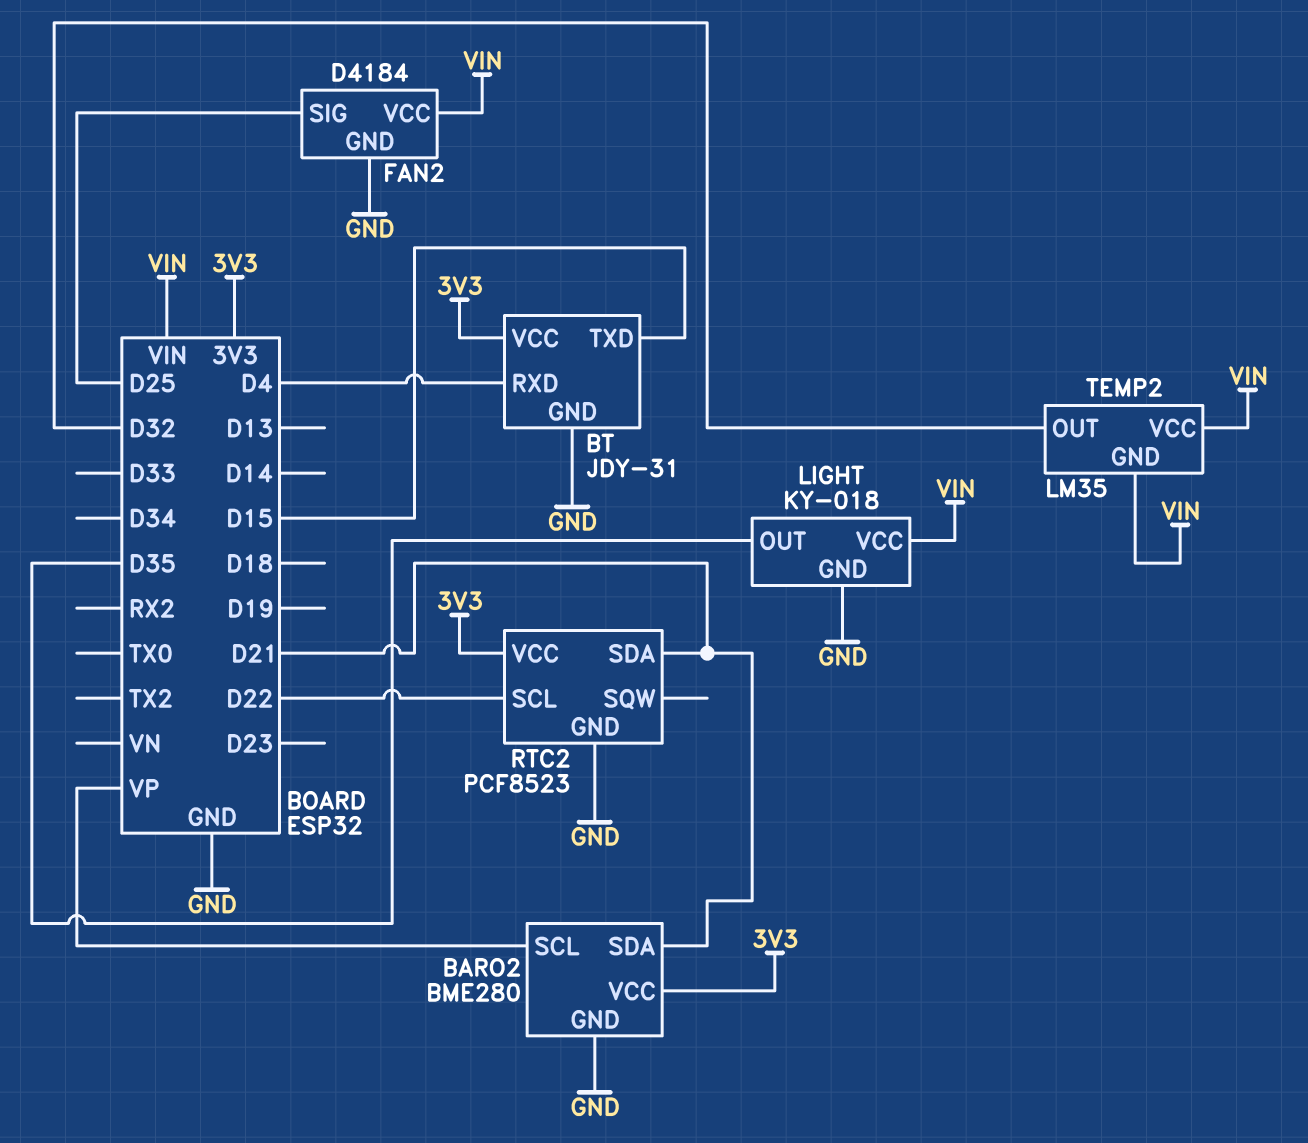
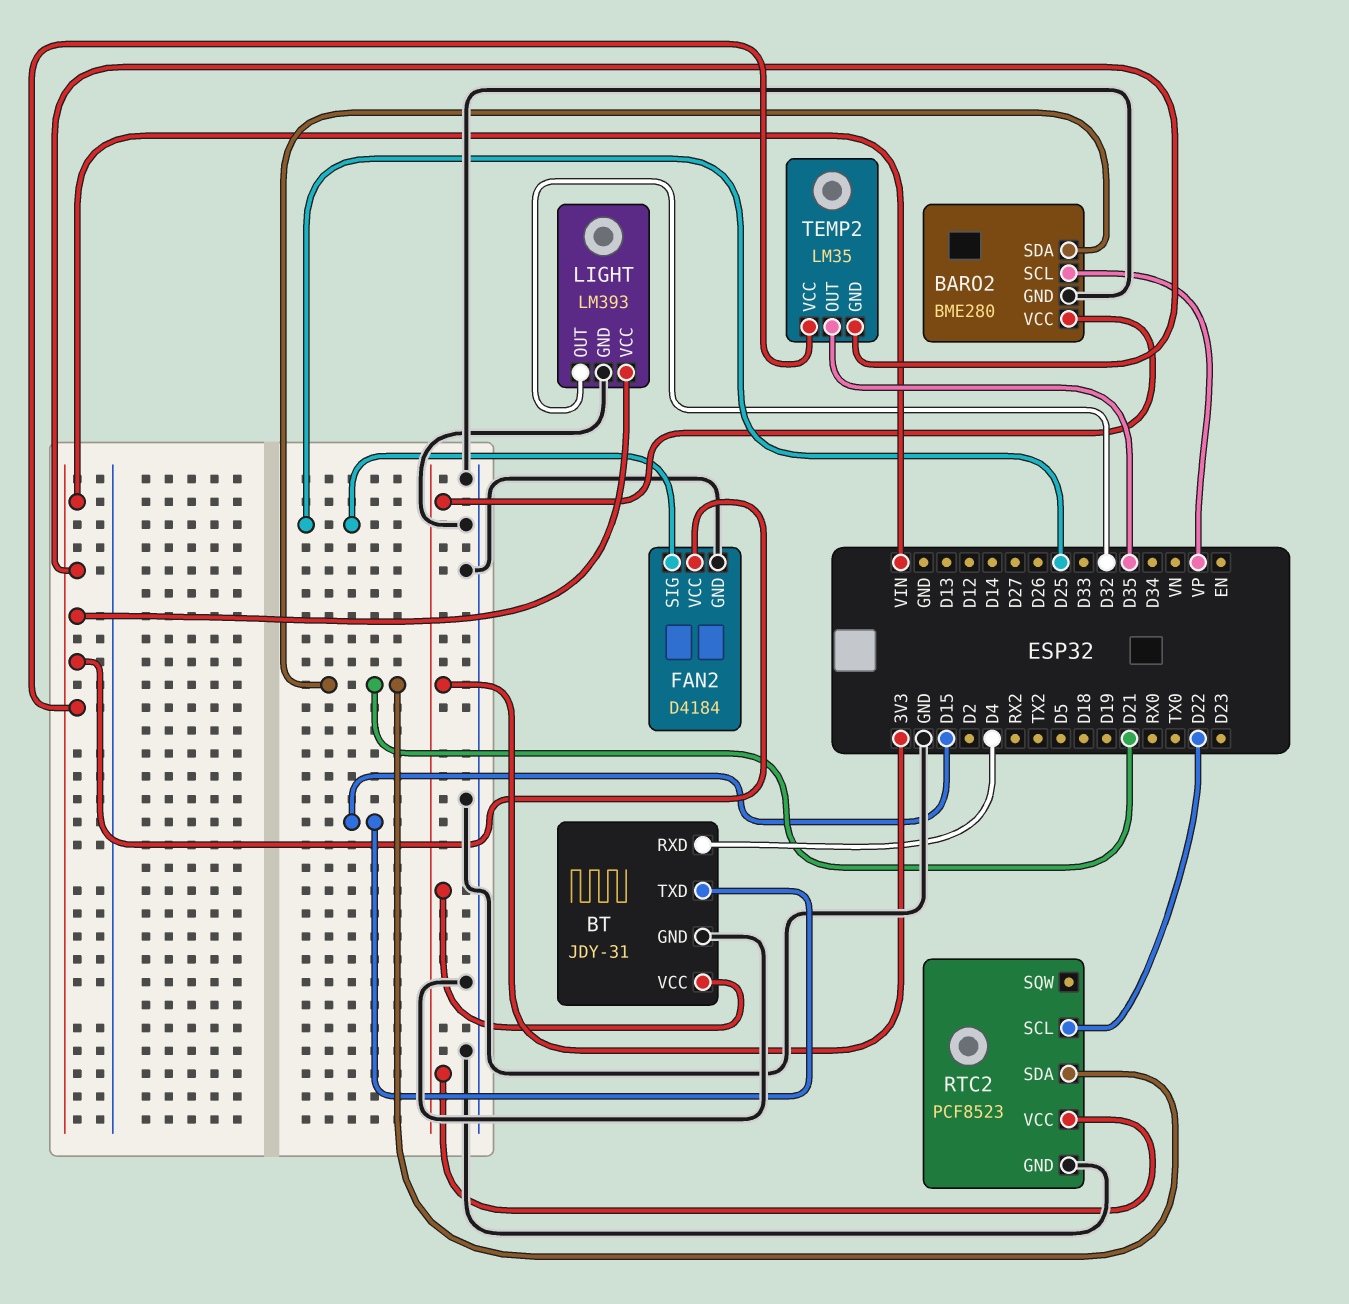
LIGHT: KY-018 -> LM393
LIGHT pin OUT: D35 -> D32
TEMP2 pin OUT: D32 -> D35

